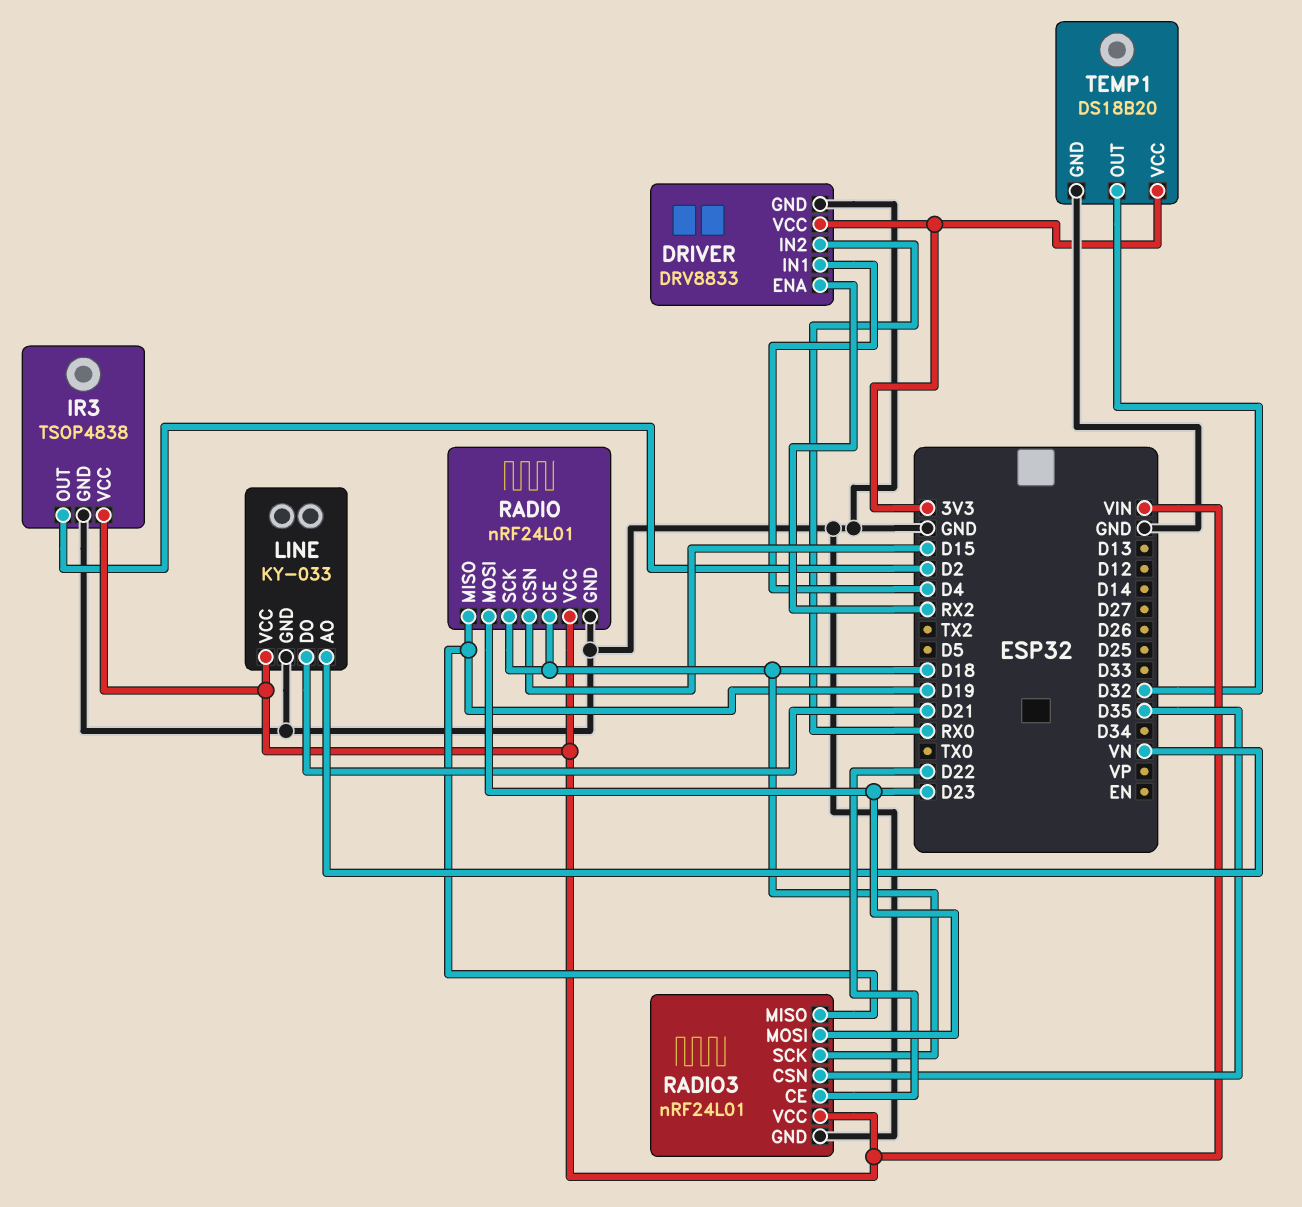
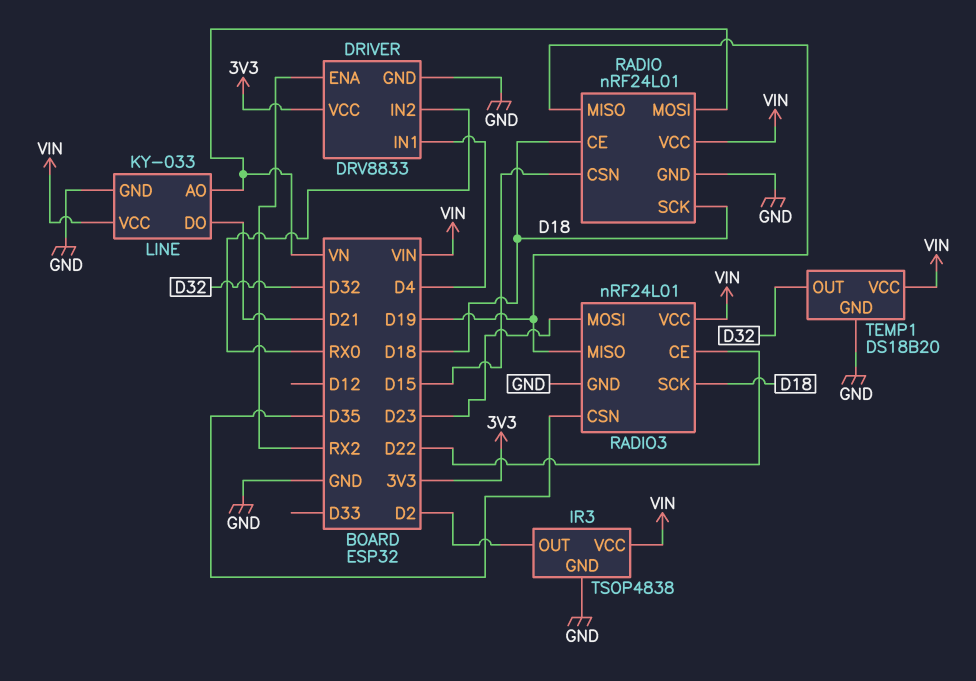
RADIO pin MOSI: D23 -> VN
TEMP1 pin VCC: 3V3 -> VIN

